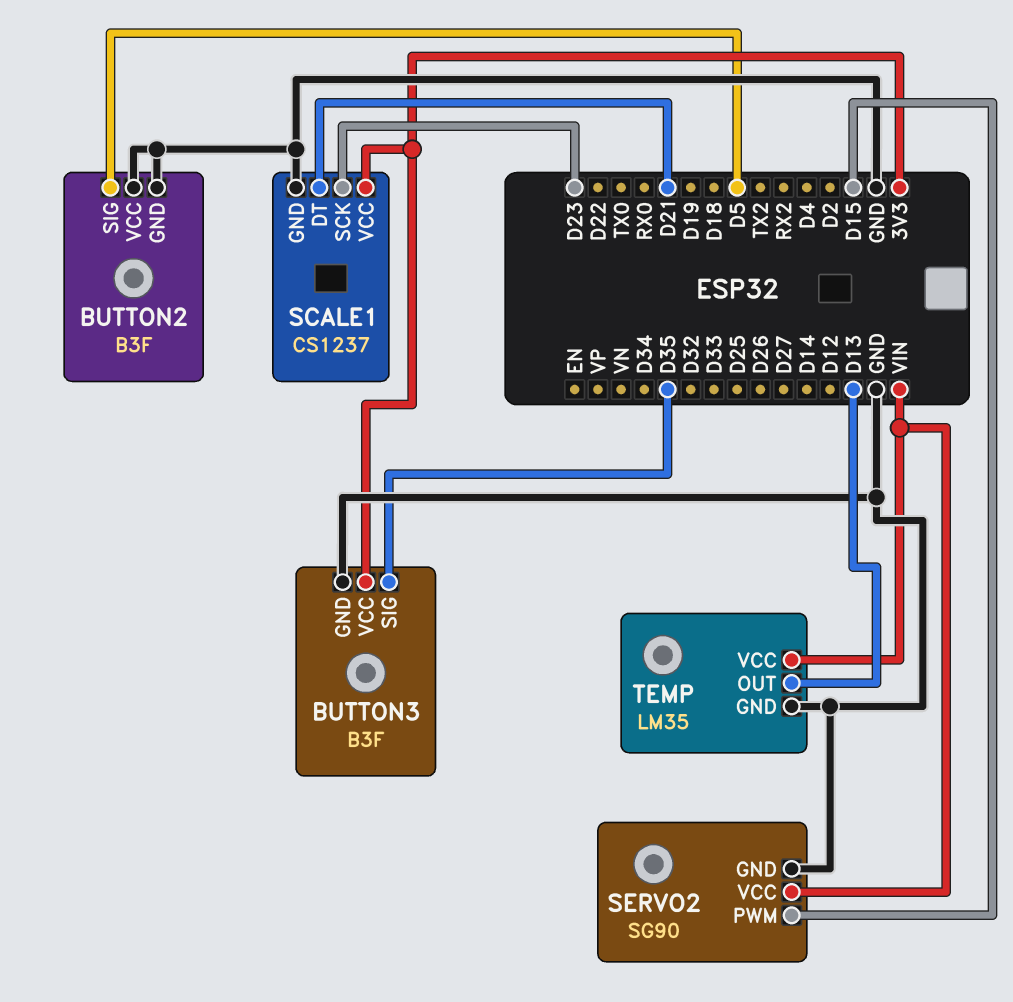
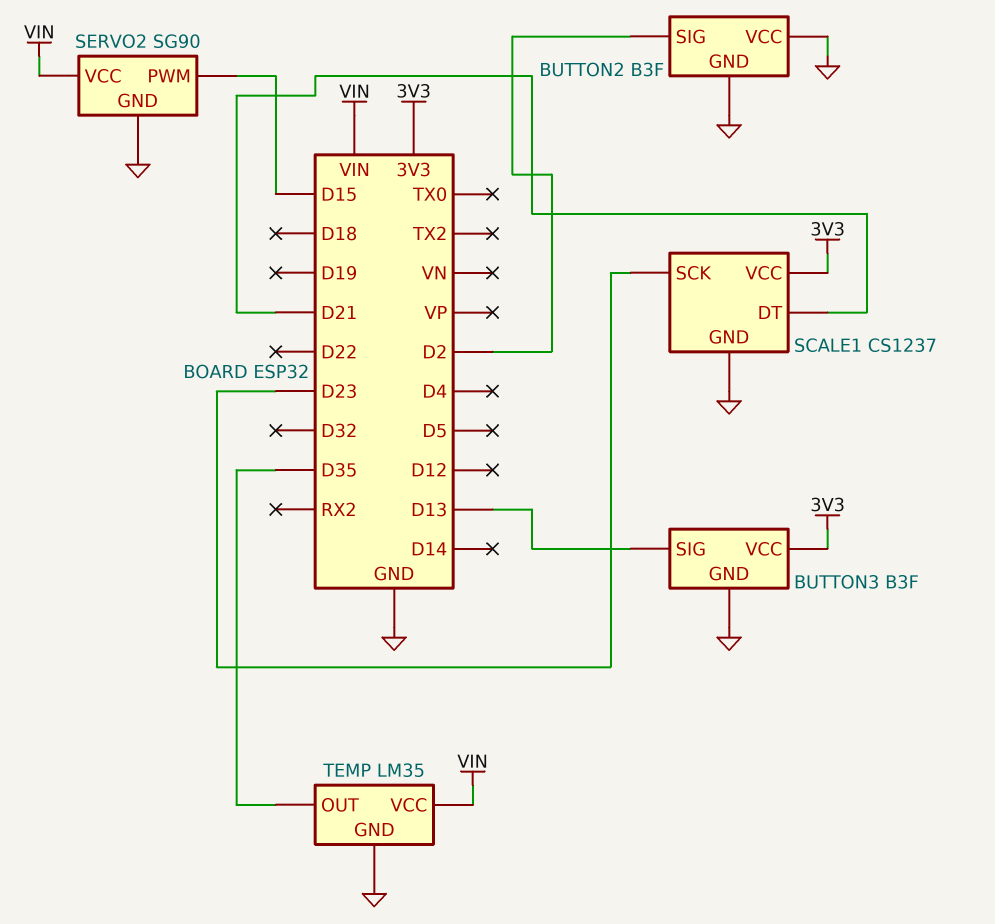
BUTTON2 pin SIG: D5 -> D2
BUTTON3 pin SIG: D35 -> D13
TEMP pin OUT: D13 -> D35

